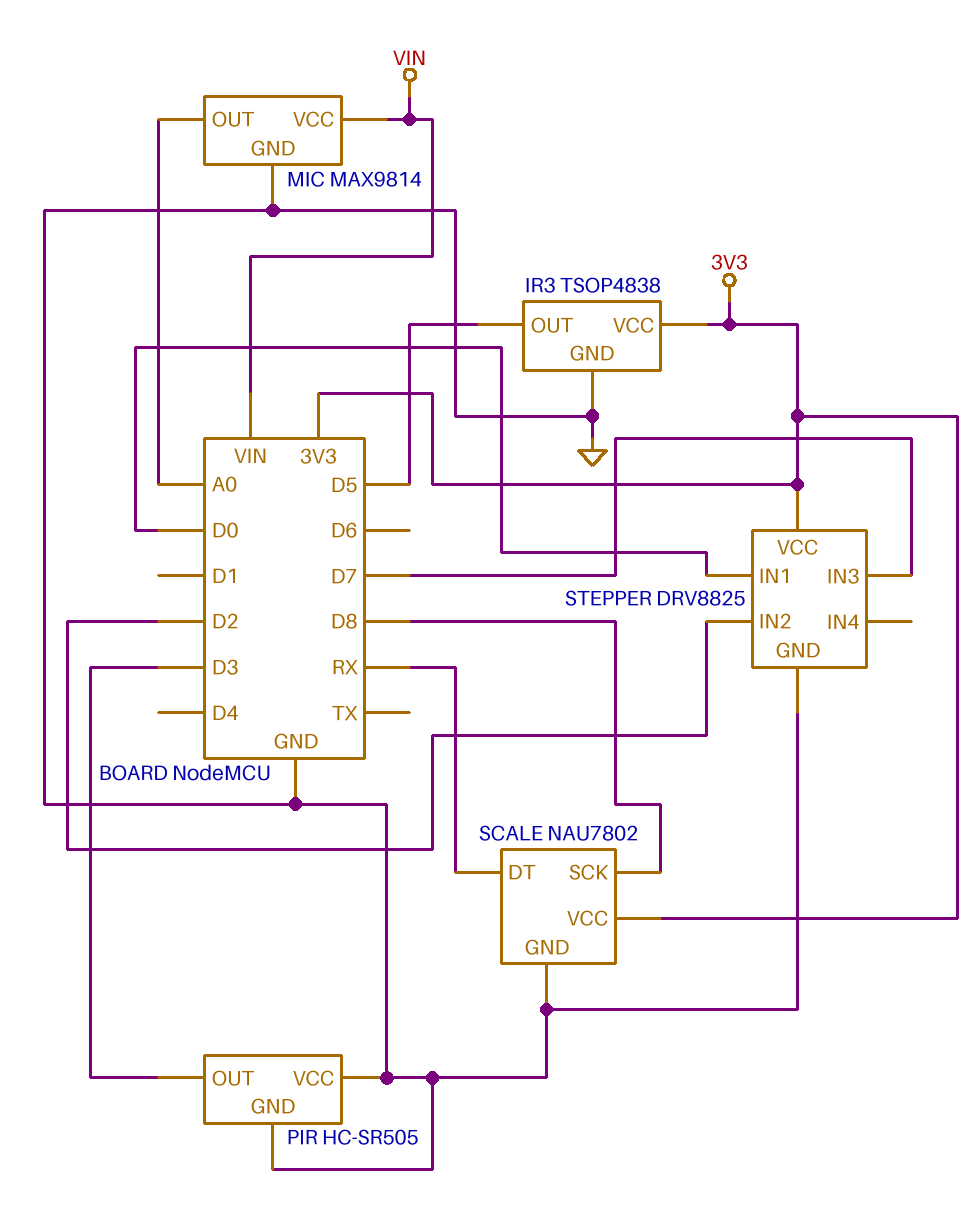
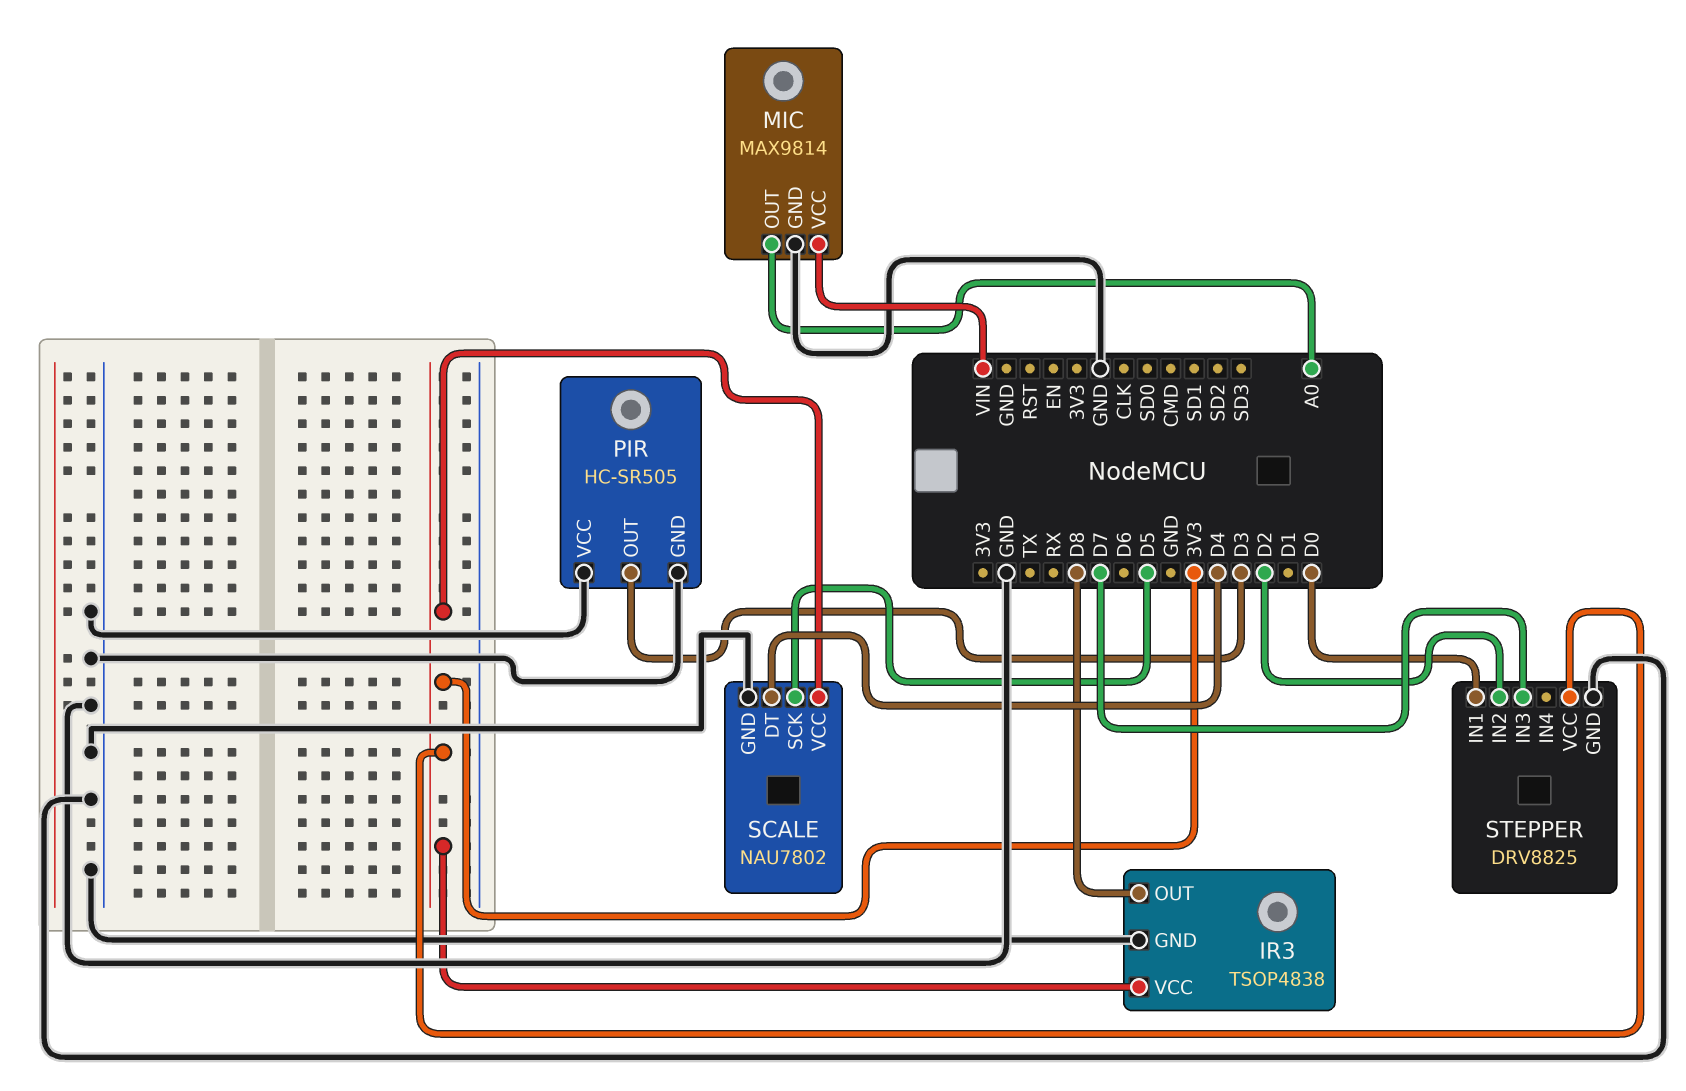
IR3 pin OUT: D5 -> D8
SCALE pin DT: RX -> D4
SCALE pin SCK: D8 -> D5

